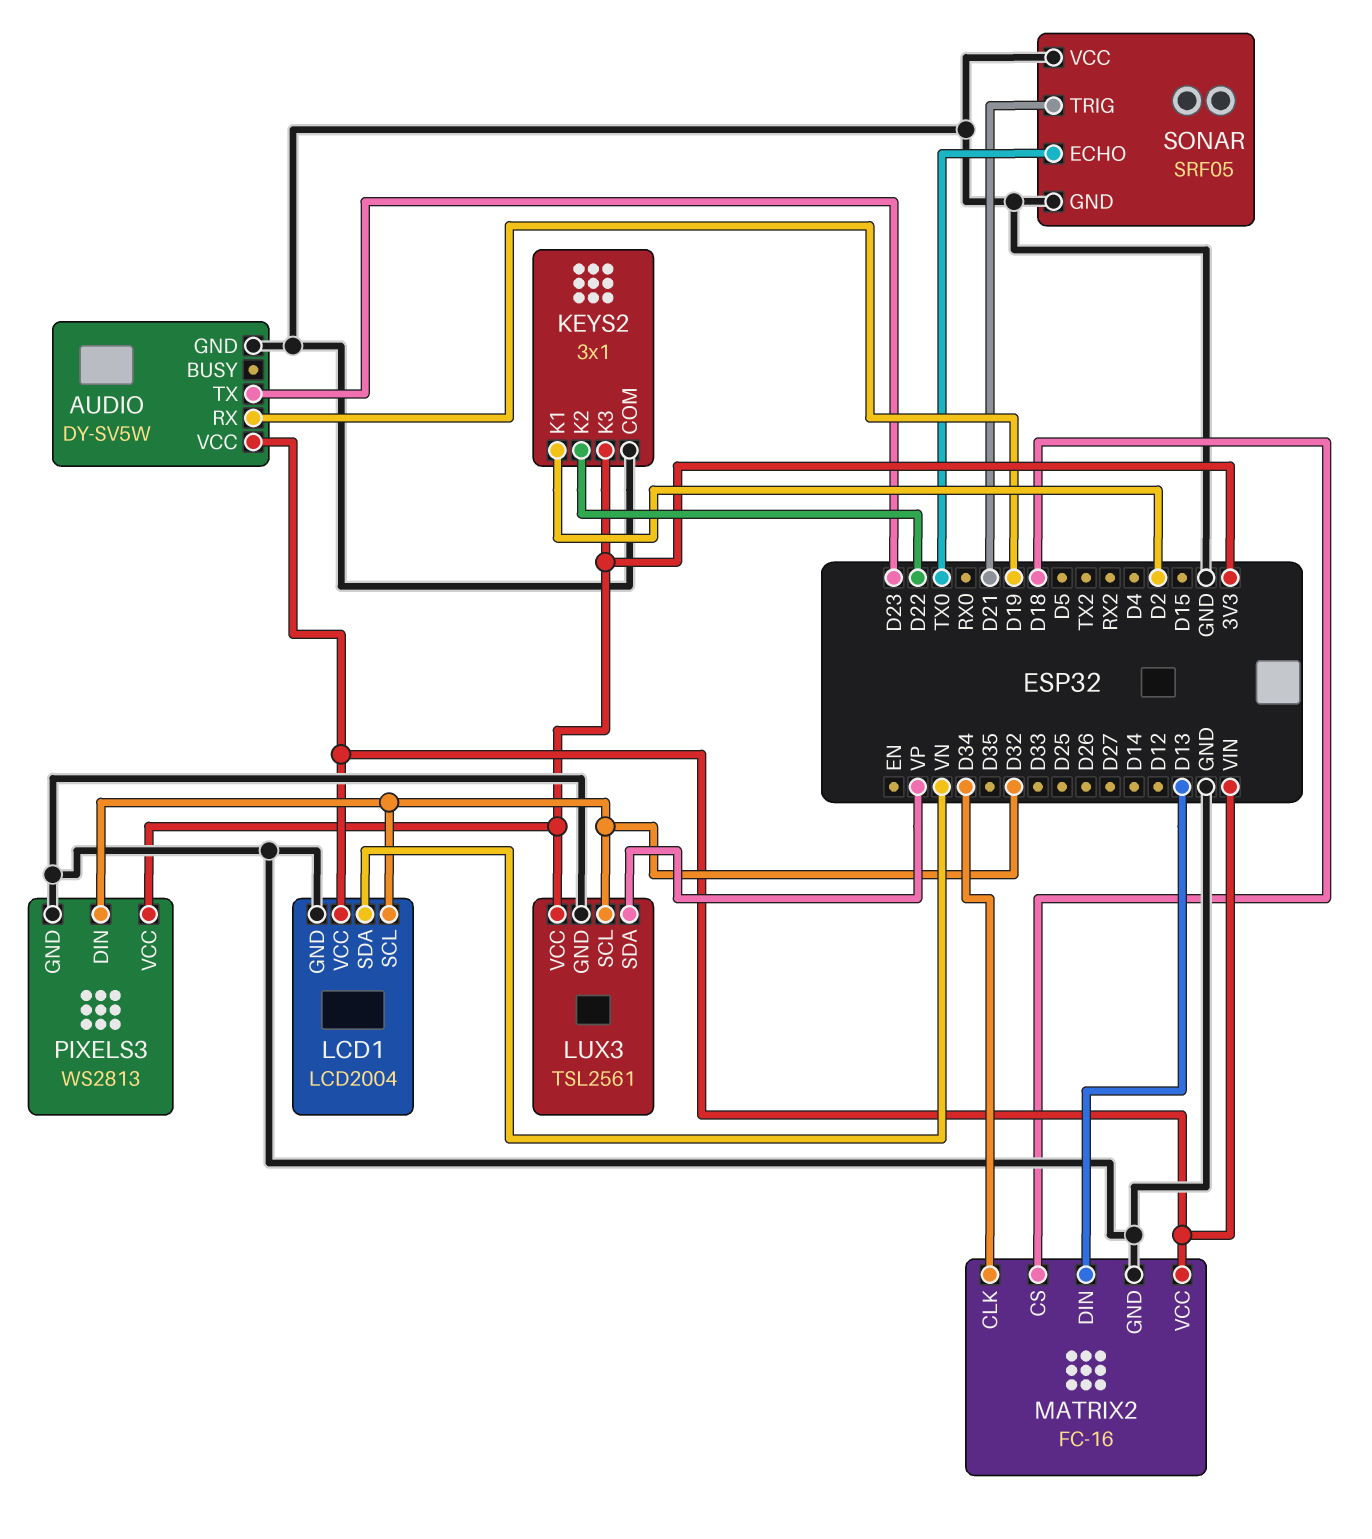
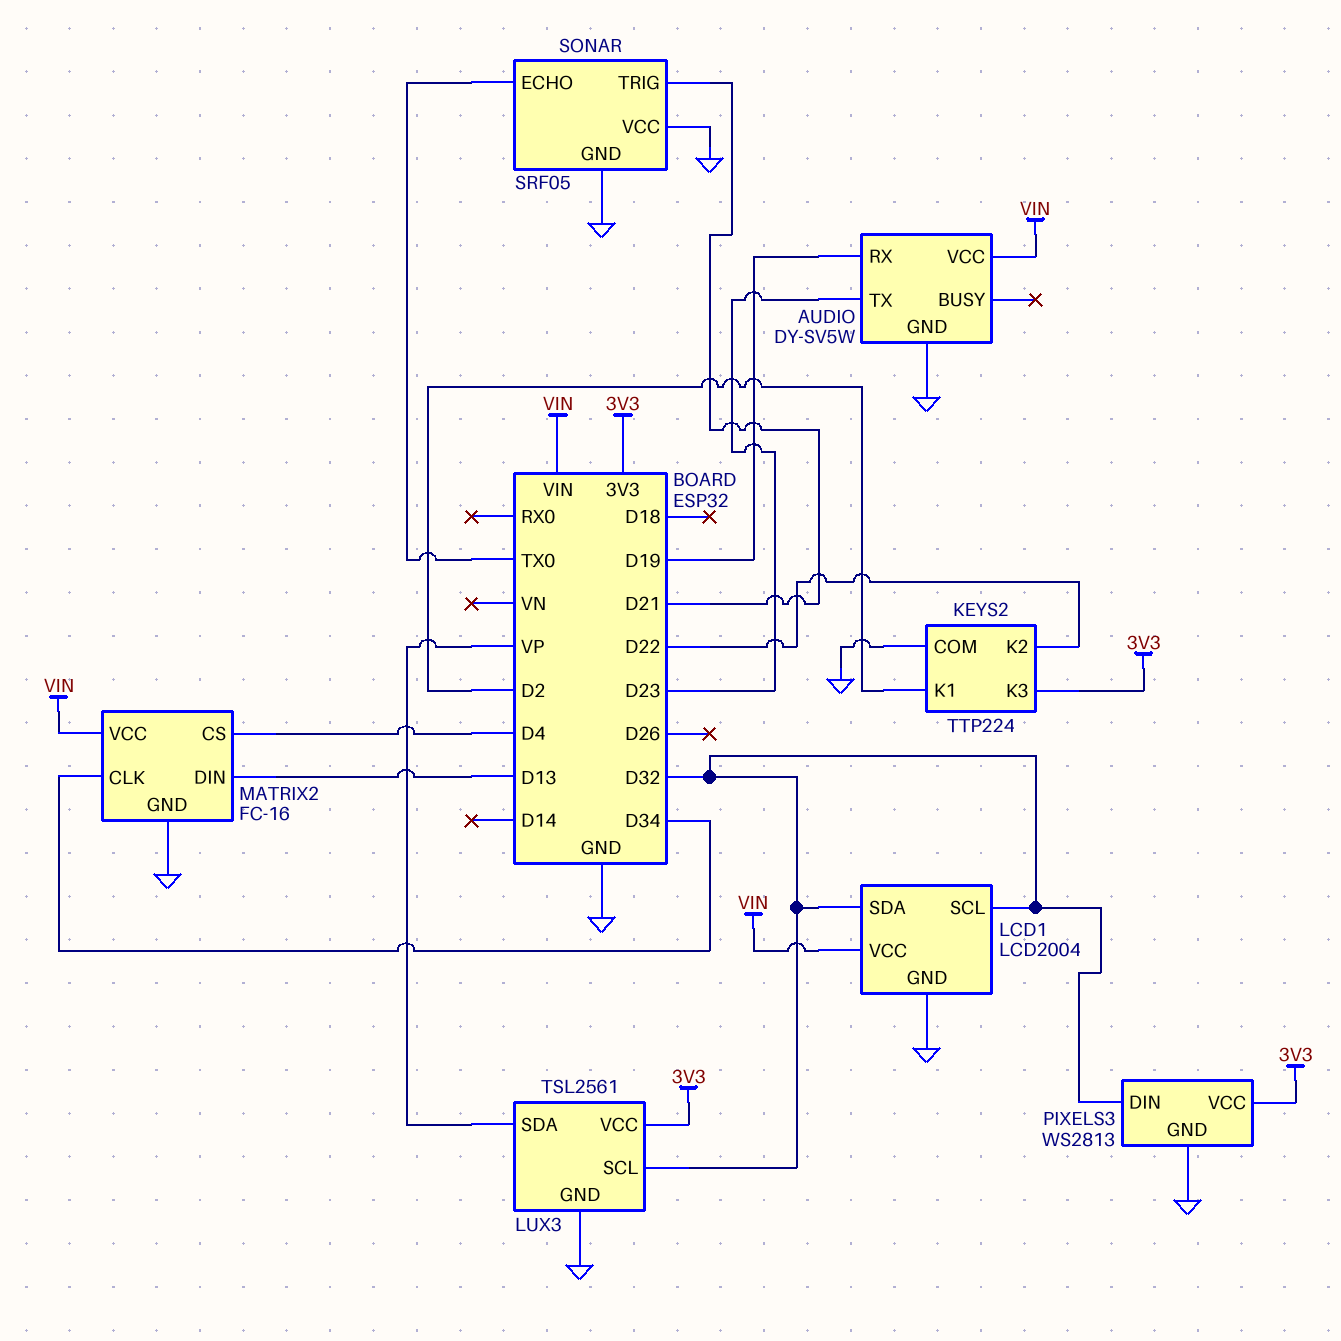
KEYS2: 3x1 -> TTP224
LCD1 pin SDA: VN -> D32
MATRIX2 pin CS: D18 -> D4

